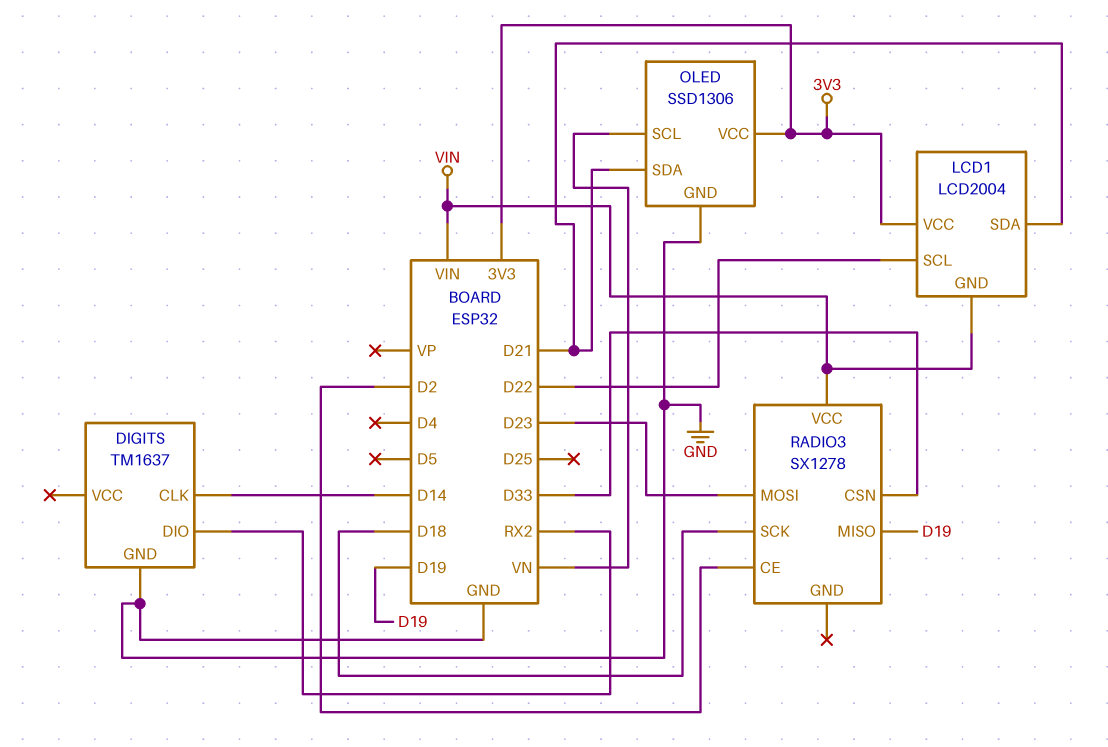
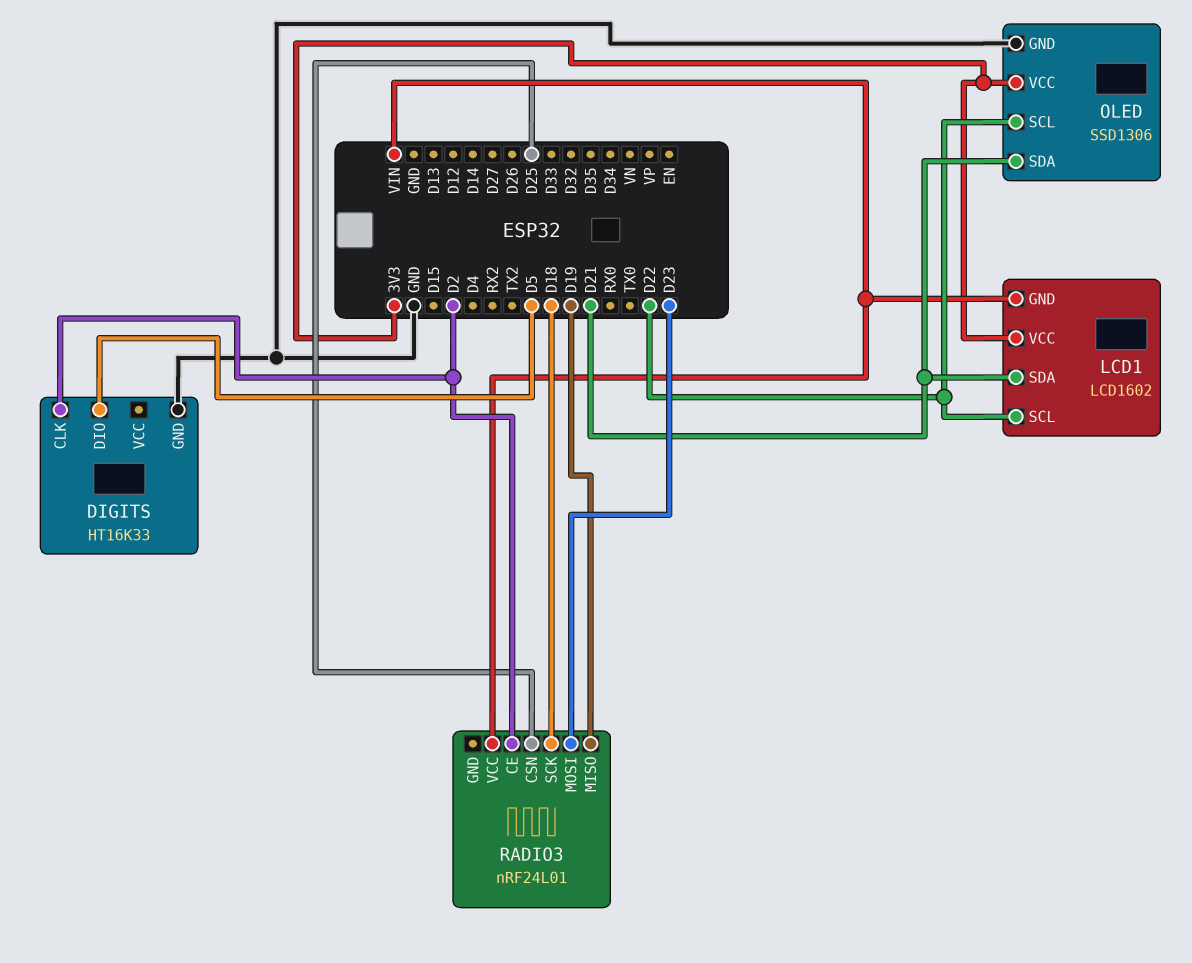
DIGITS: TM1637 -> HT16K33
DIGITS pin CLK: D14 -> D2
DIGITS pin DIO: RX2 -> D5
LCD1: LCD2004 -> LCD1602
OLED pin SCL: VN -> D22
RADIO3: SX1278 -> nRF24L01
RADIO3 pin CSN: D33 -> D25

